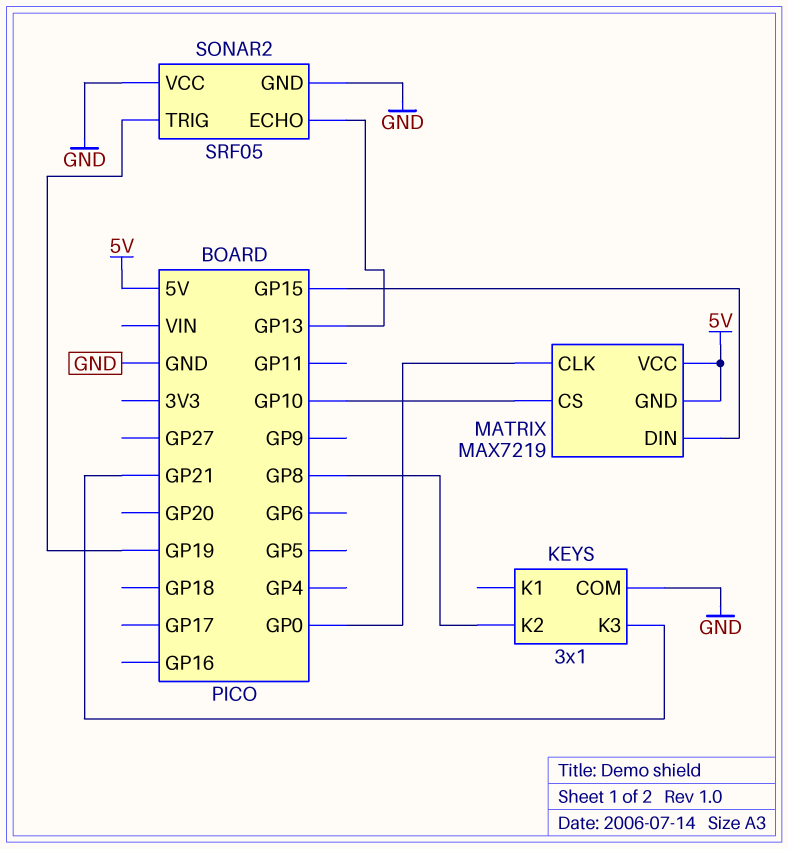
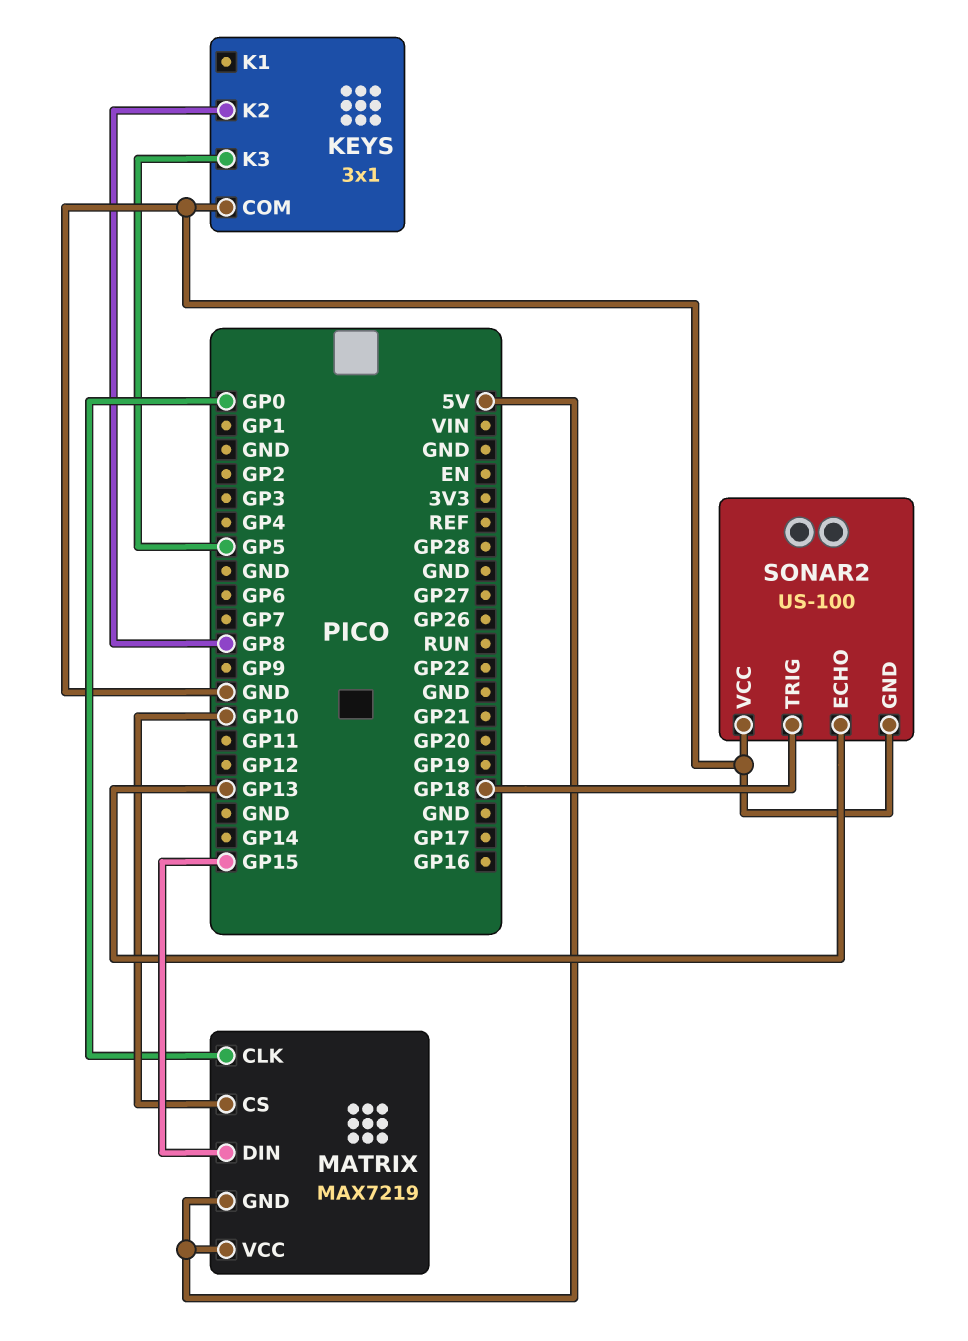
KEYS pin K3: GP21 -> GP5
SONAR2: SRF05 -> US-100
SONAR2 pin TRIG: GP19 -> GP18

